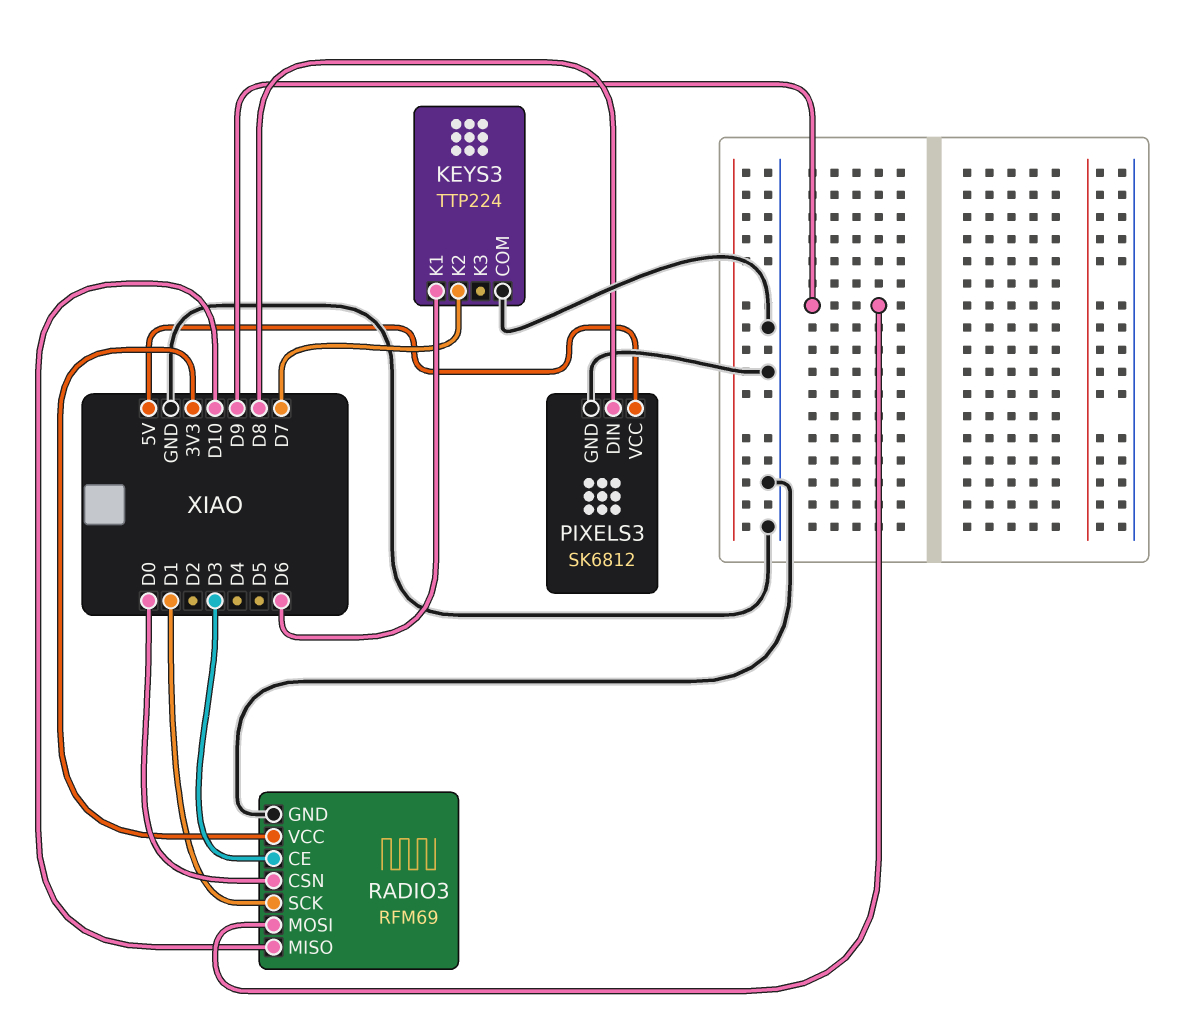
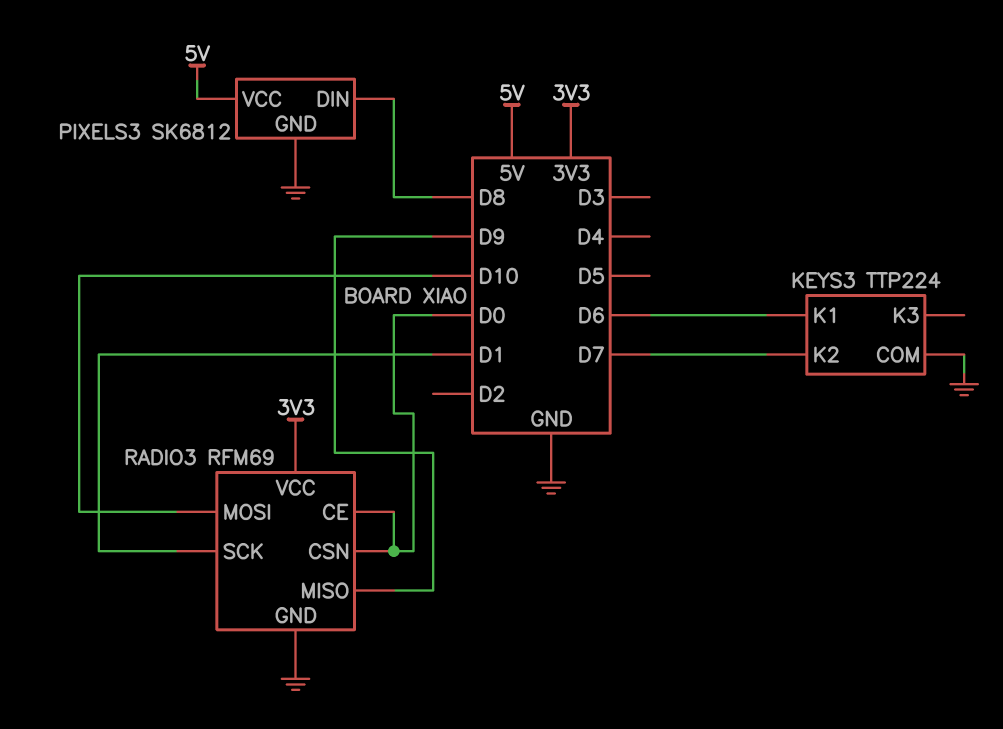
RADIO3 pin CE: D3 -> D0
RADIO3 pin MISO: D10 -> D9
RADIO3 pin MOSI: D9 -> D10

